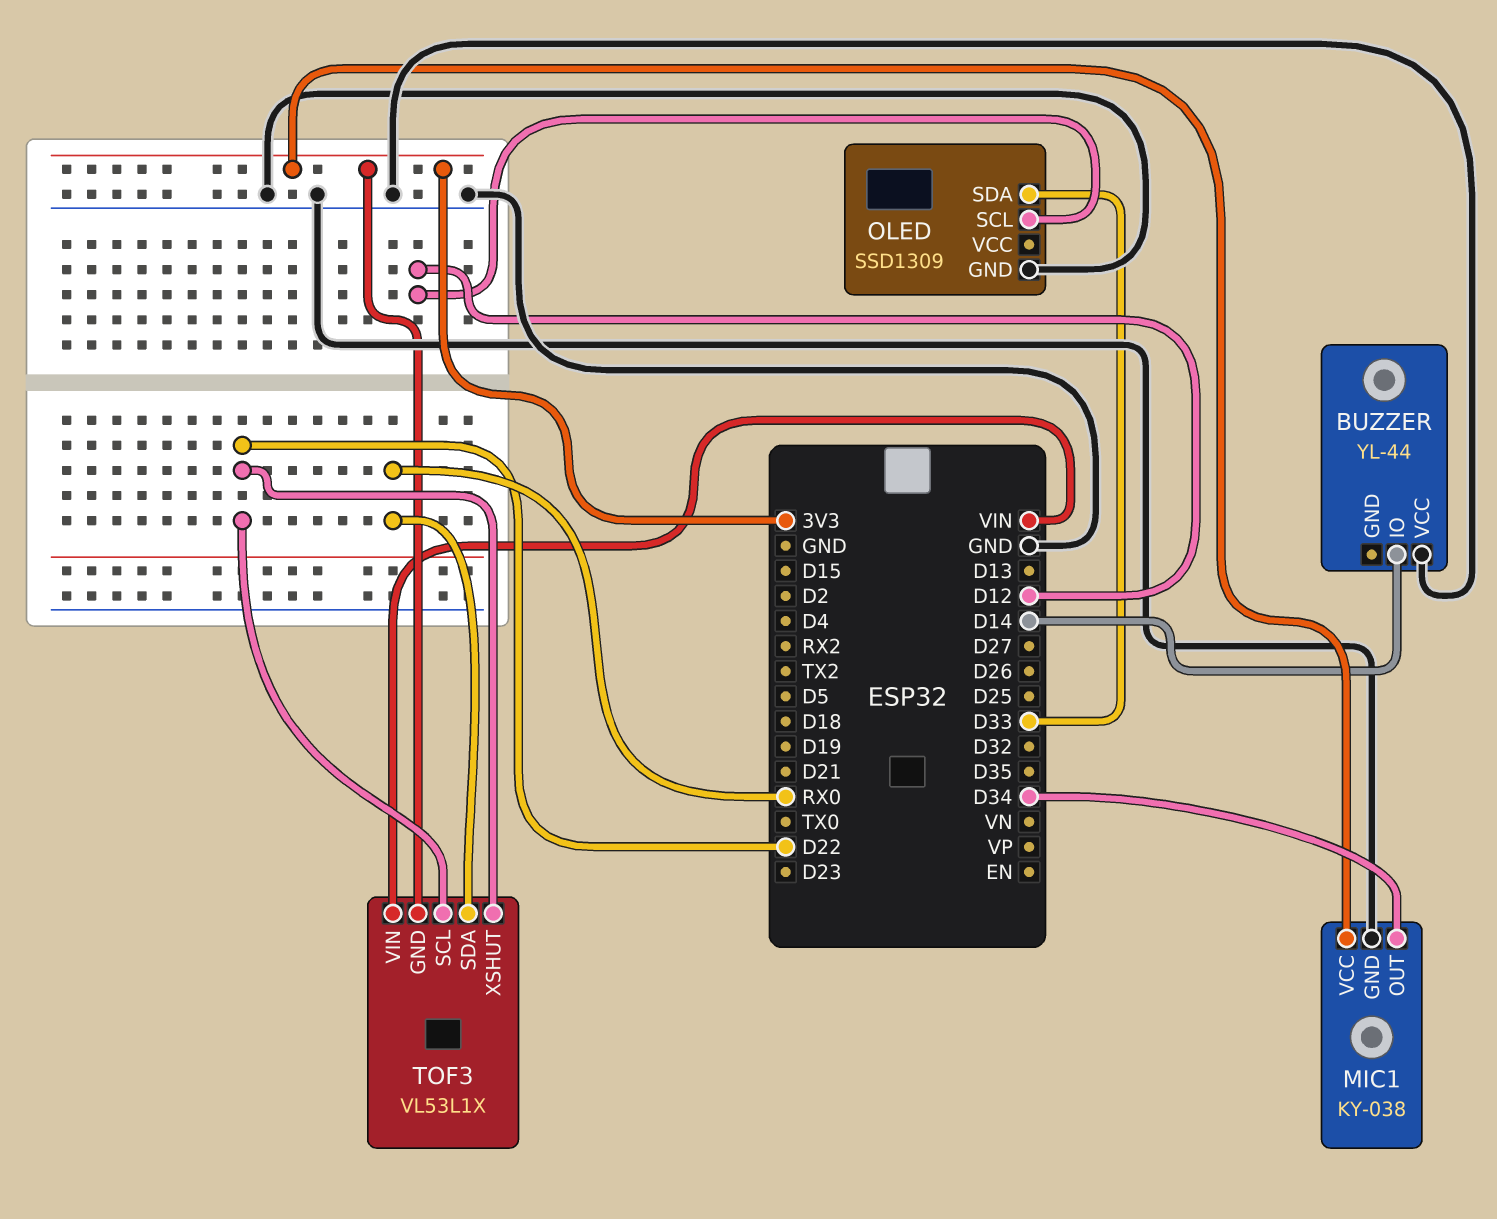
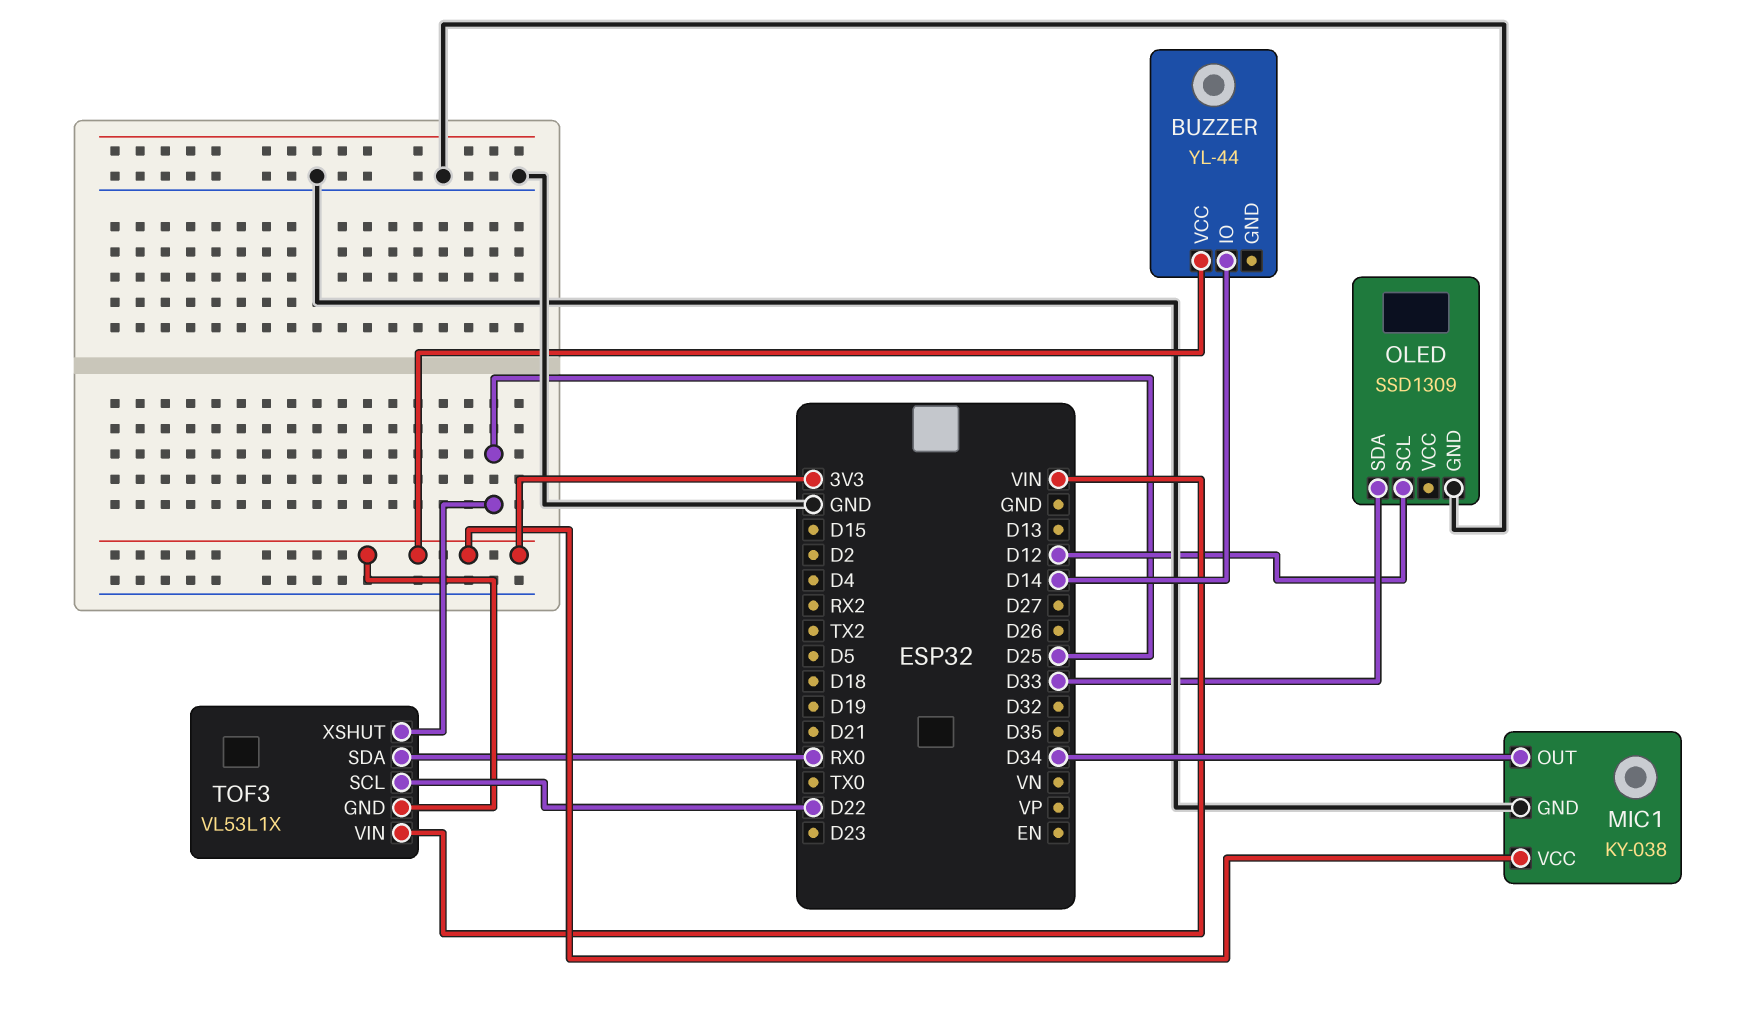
BUZZER pin VCC: GND -> 3V3
TOF3 pin XSHUT: D22 -> D25

